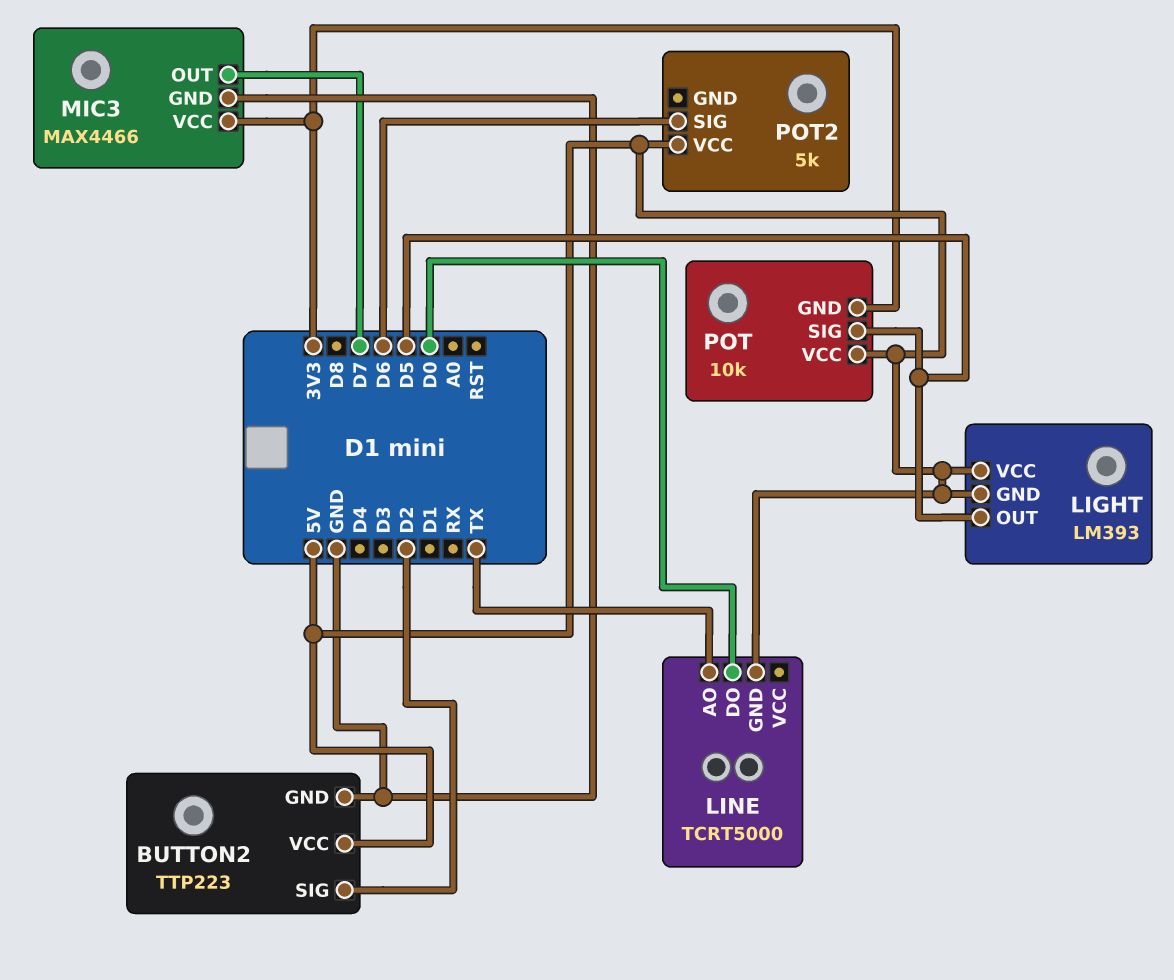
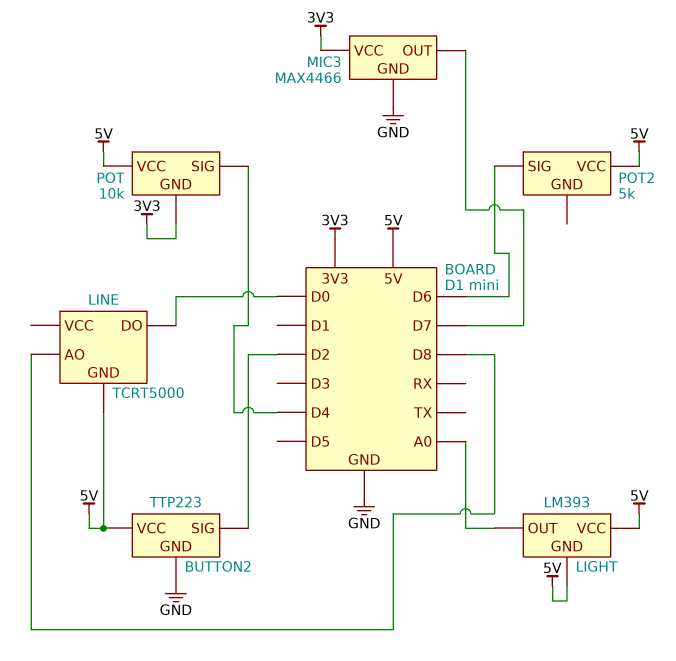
LIGHT pin OUT: D5 -> A0
LINE pin AO: TX -> D8
POT pin SIG: D5 -> D4

